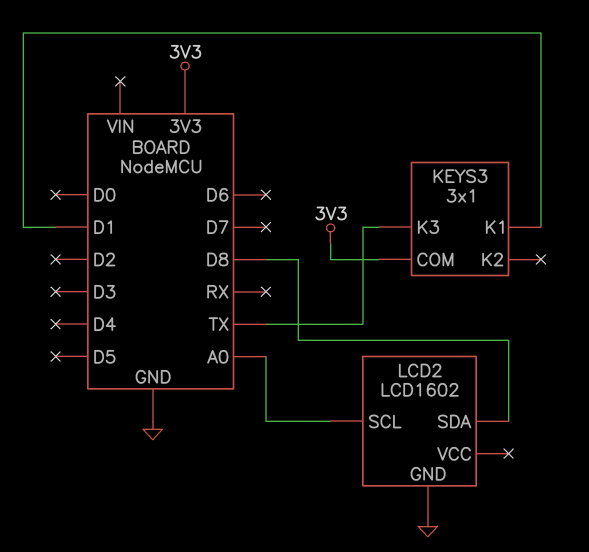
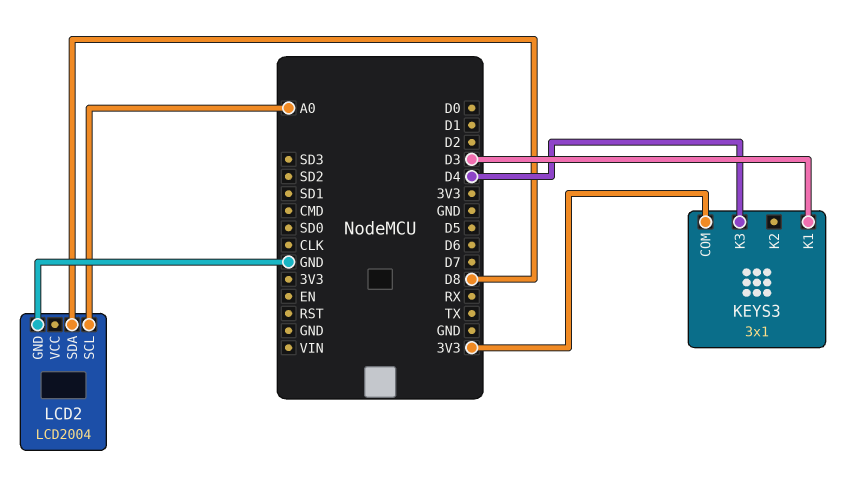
KEYS3 pin K1: D1 -> D3
KEYS3 pin K3: TX -> D4
LCD2: LCD1602 -> LCD2004

